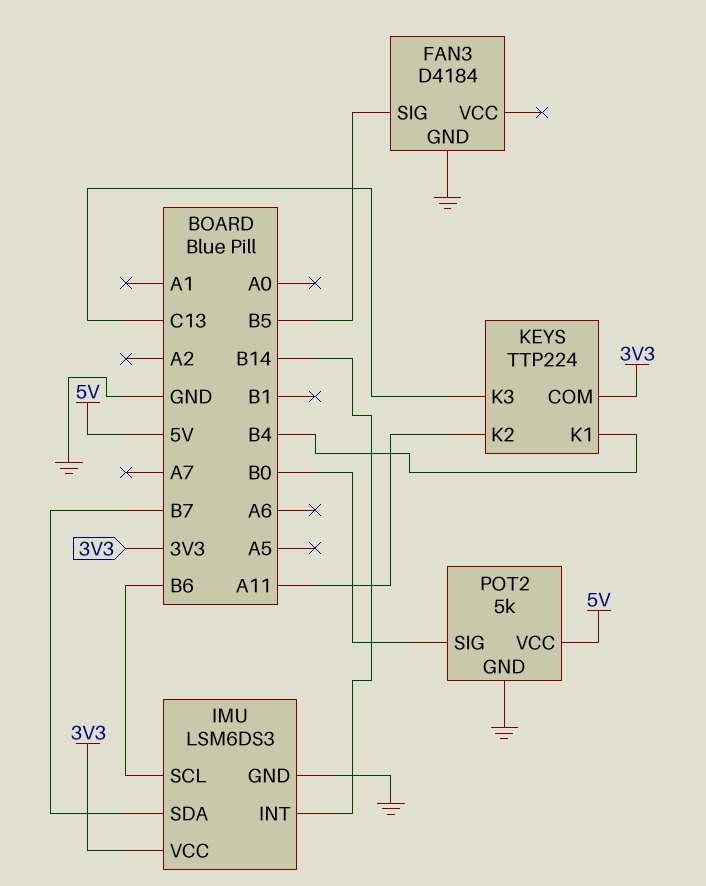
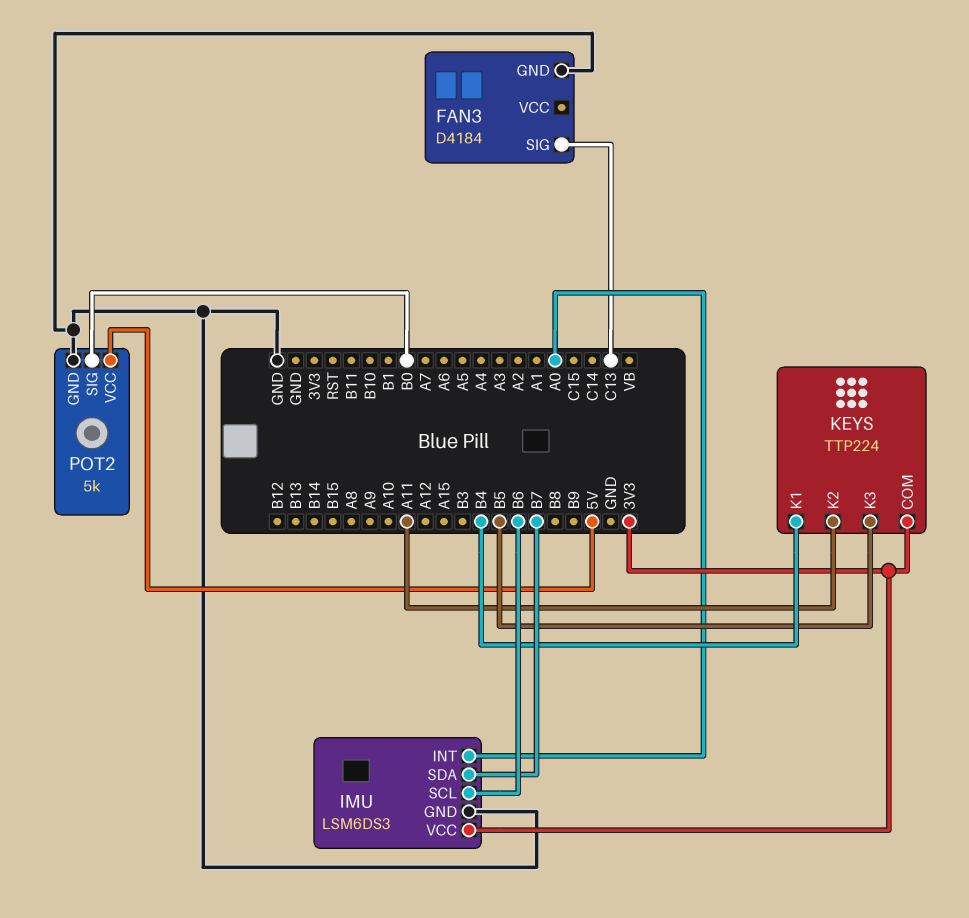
FAN3 pin SIG: B5 -> C13
IMU pin INT: B14 -> A0
KEYS pin K3: C13 -> B5

